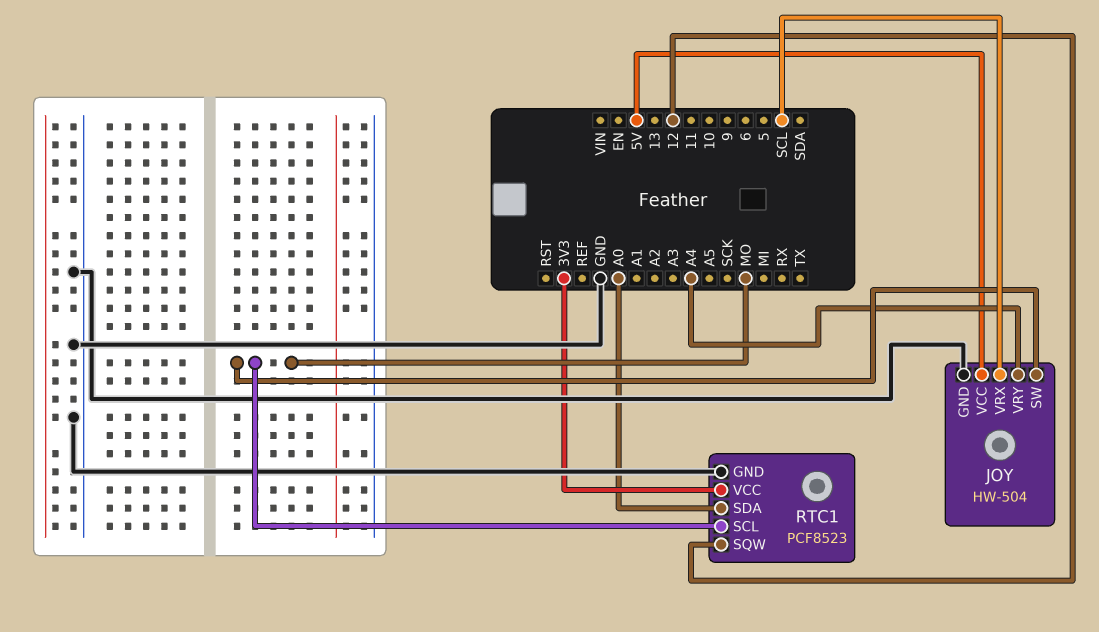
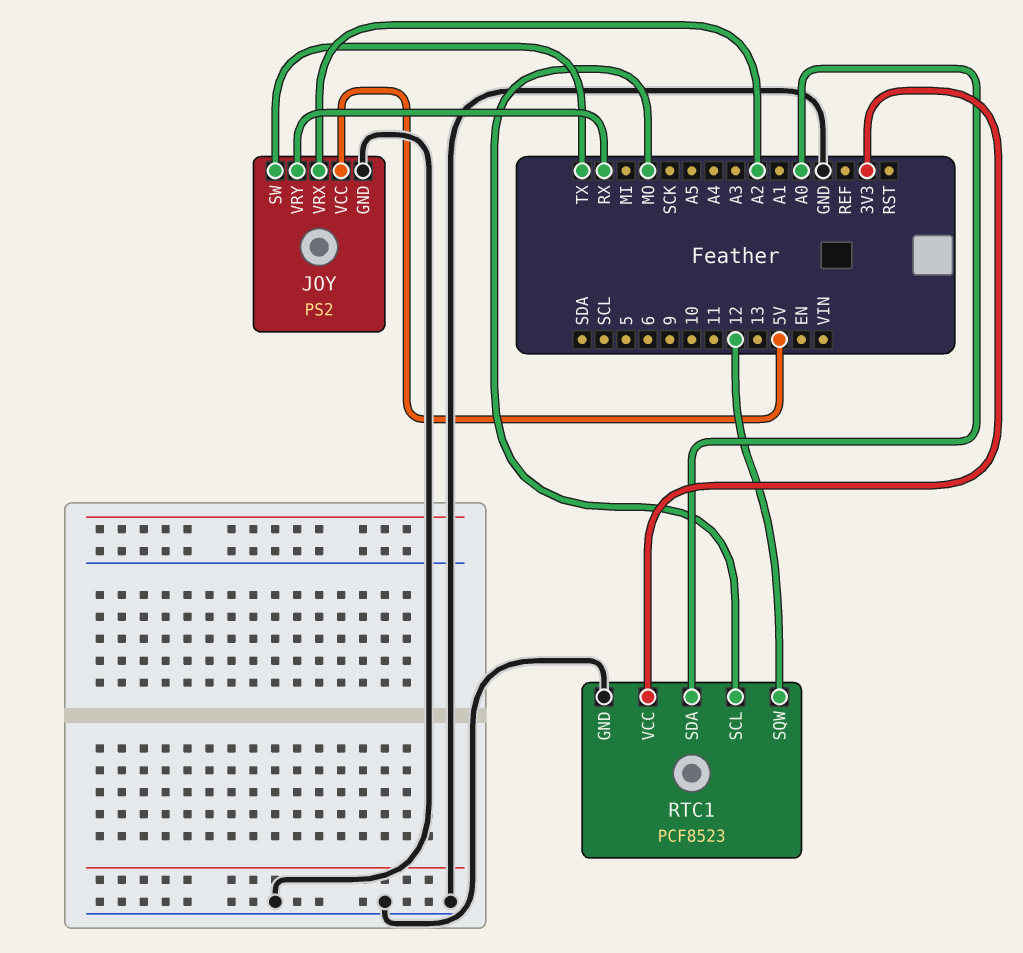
JOY: HW-504 -> PS2
JOY pin SW: MO -> TX
JOY pin VRX: SCL -> A2
JOY pin VRY: A4 -> RX

